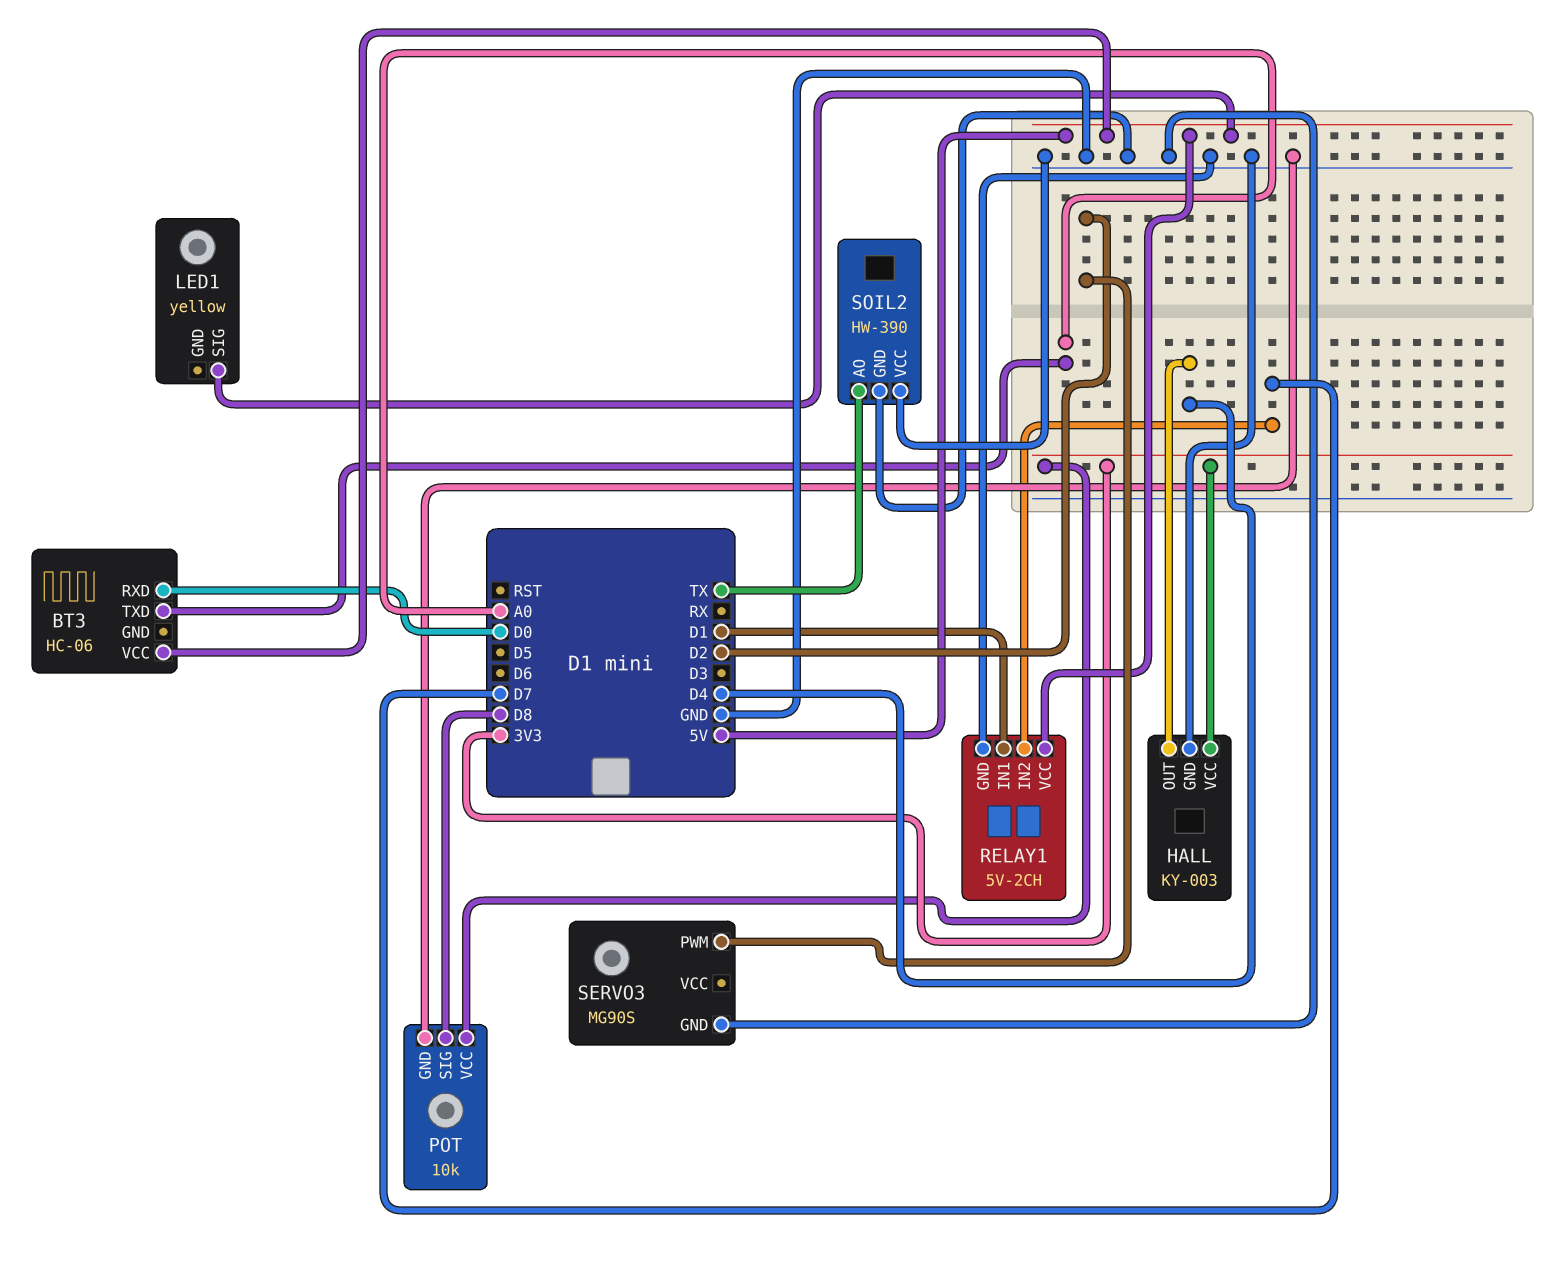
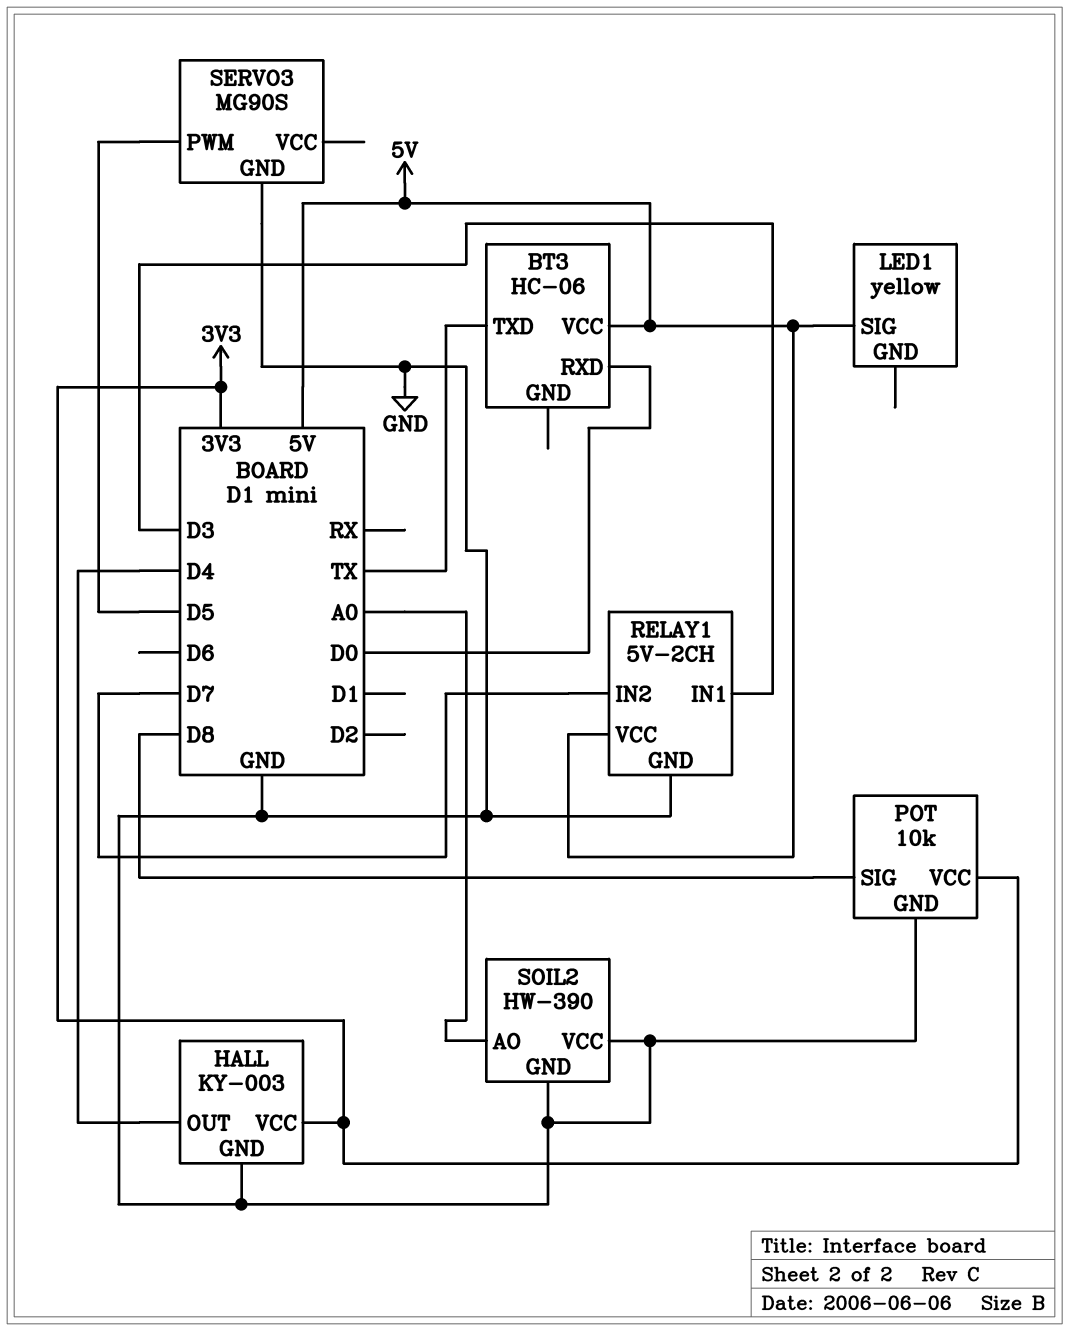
BT3 pin TXD: A0 -> TX
RELAY1 pin IN1: D1 -> D3
SERVO3 pin PWM: D2 -> D5
SOIL2 pin AO: TX -> A0

